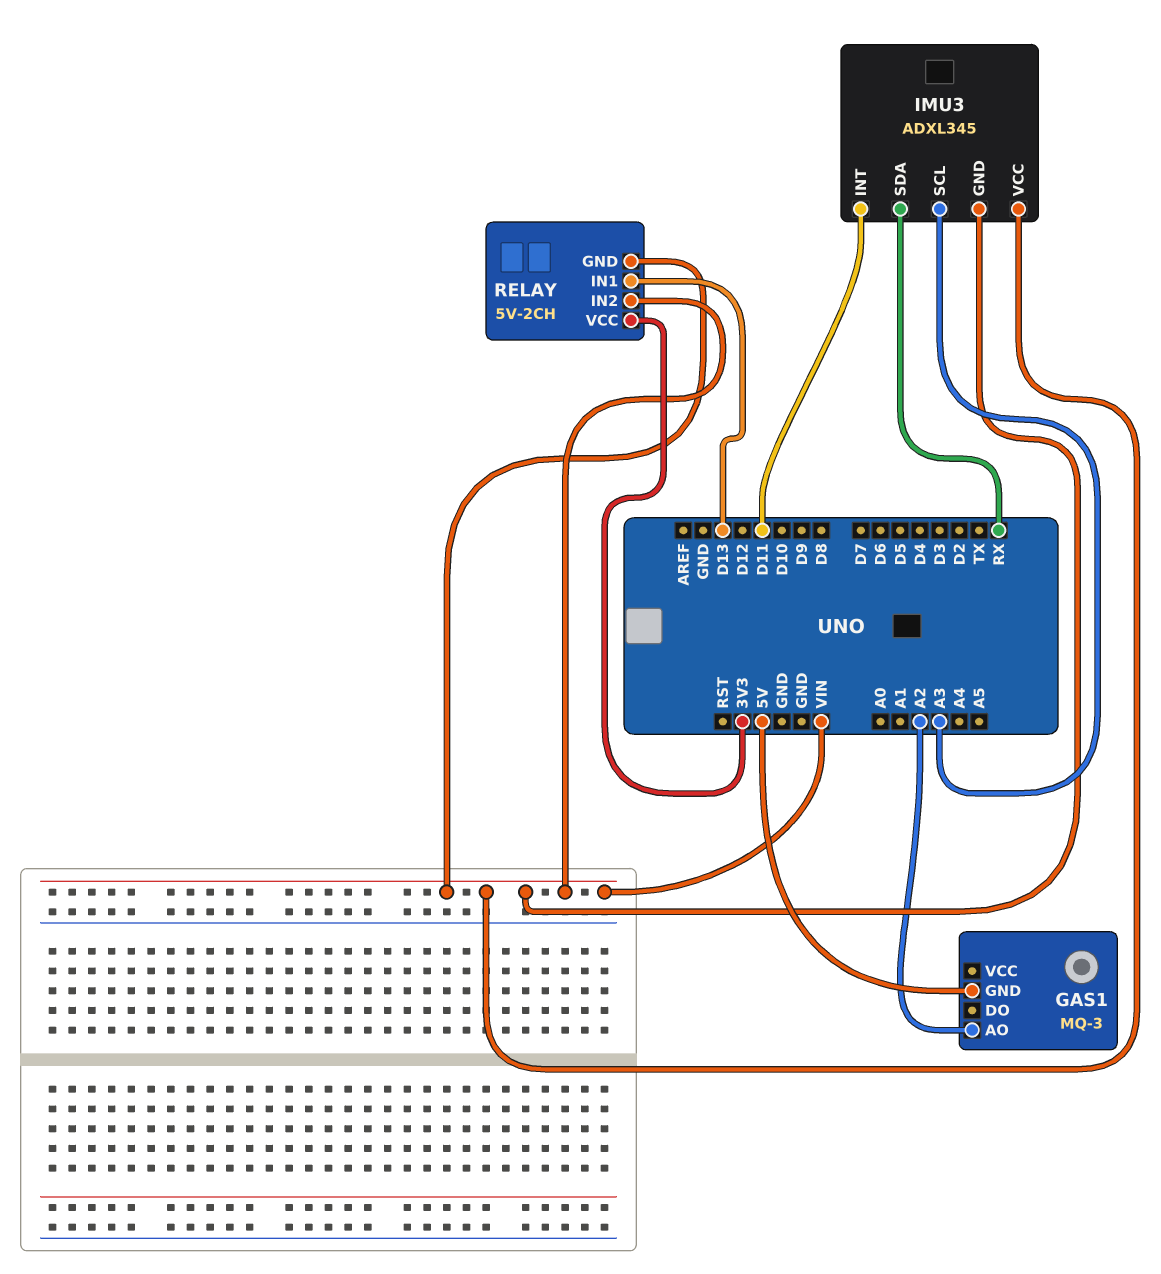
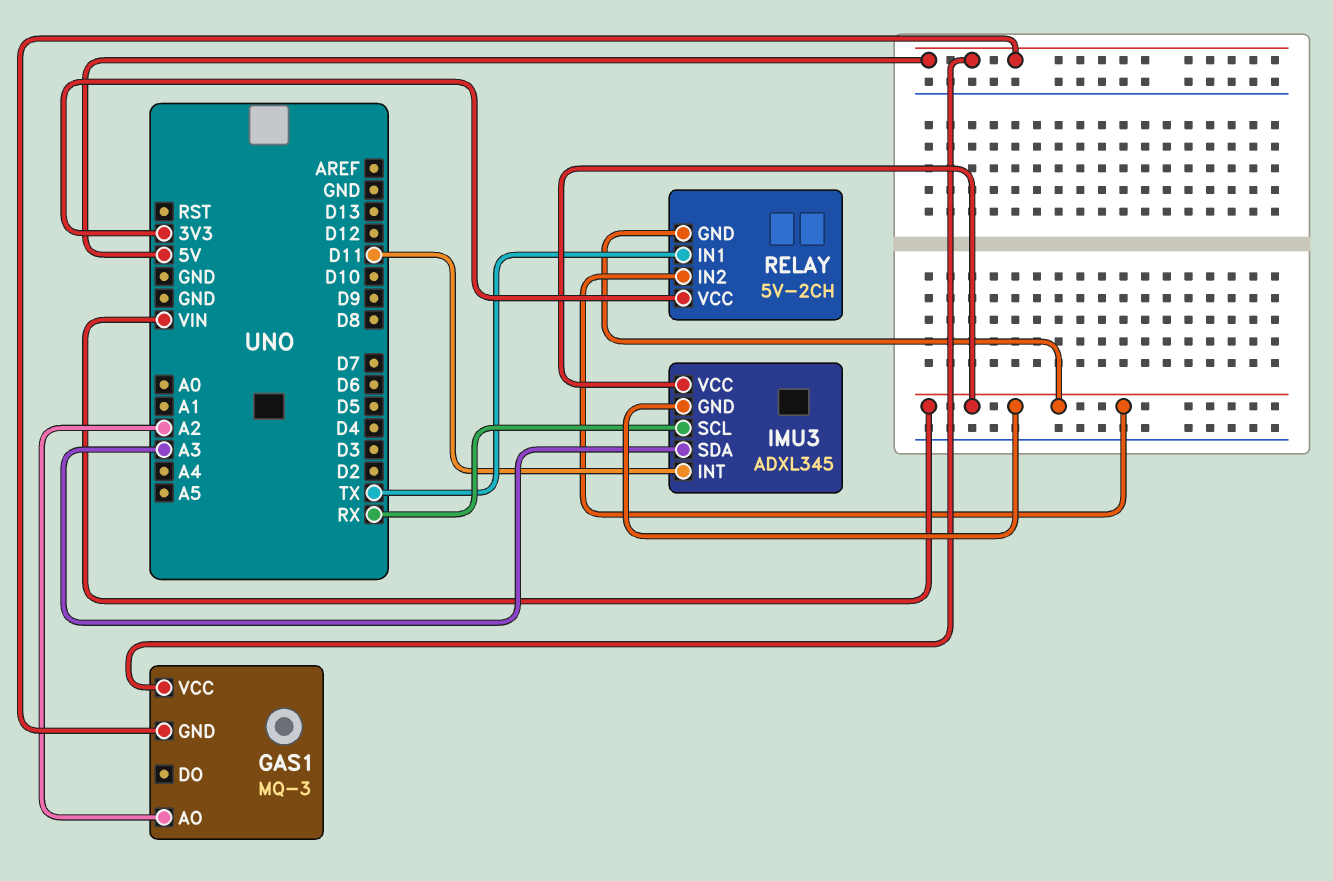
GAS1 pin VCC: none -> 5V
IMU3 pin SCL: A3 -> RX
IMU3 pin SDA: RX -> A3
RELAY pin IN1: D13 -> TX

